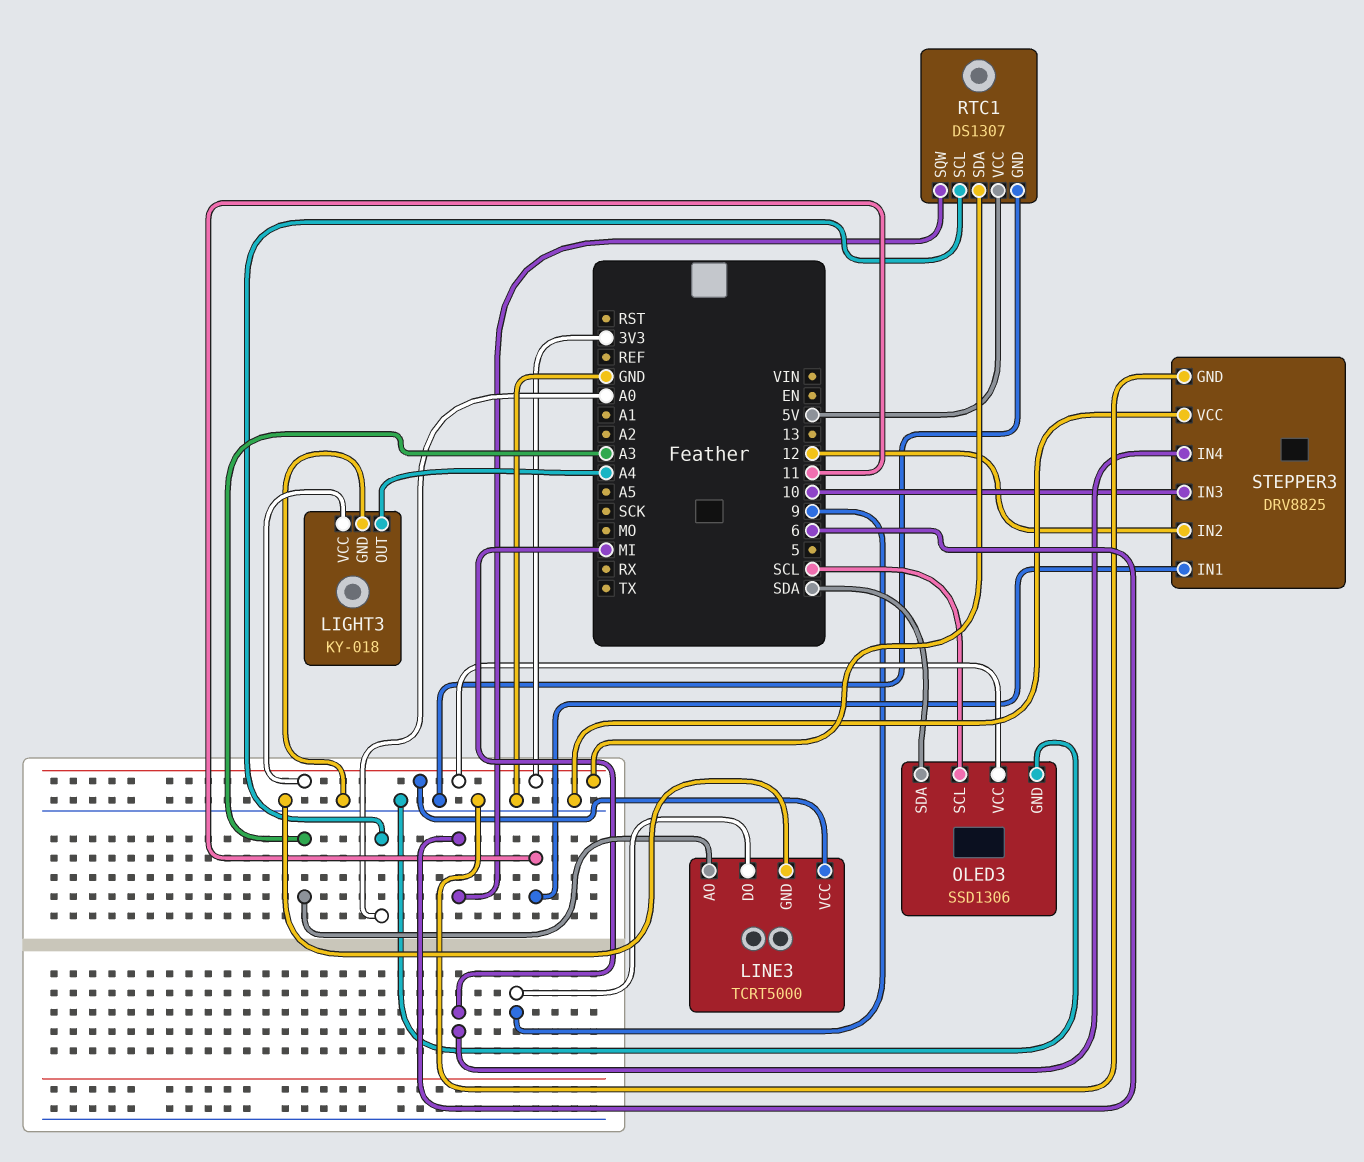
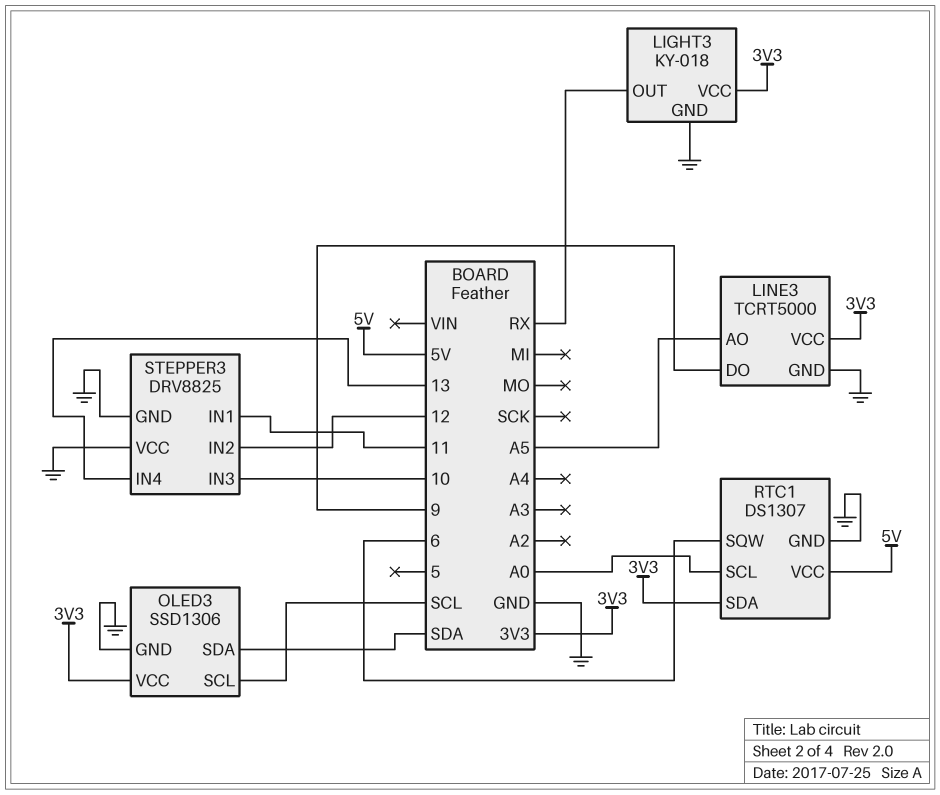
LIGHT3 pin OUT: A4 -> RX
LINE3 pin AO: A3 -> A5
STEPPER3 pin IN4: MI -> 13

